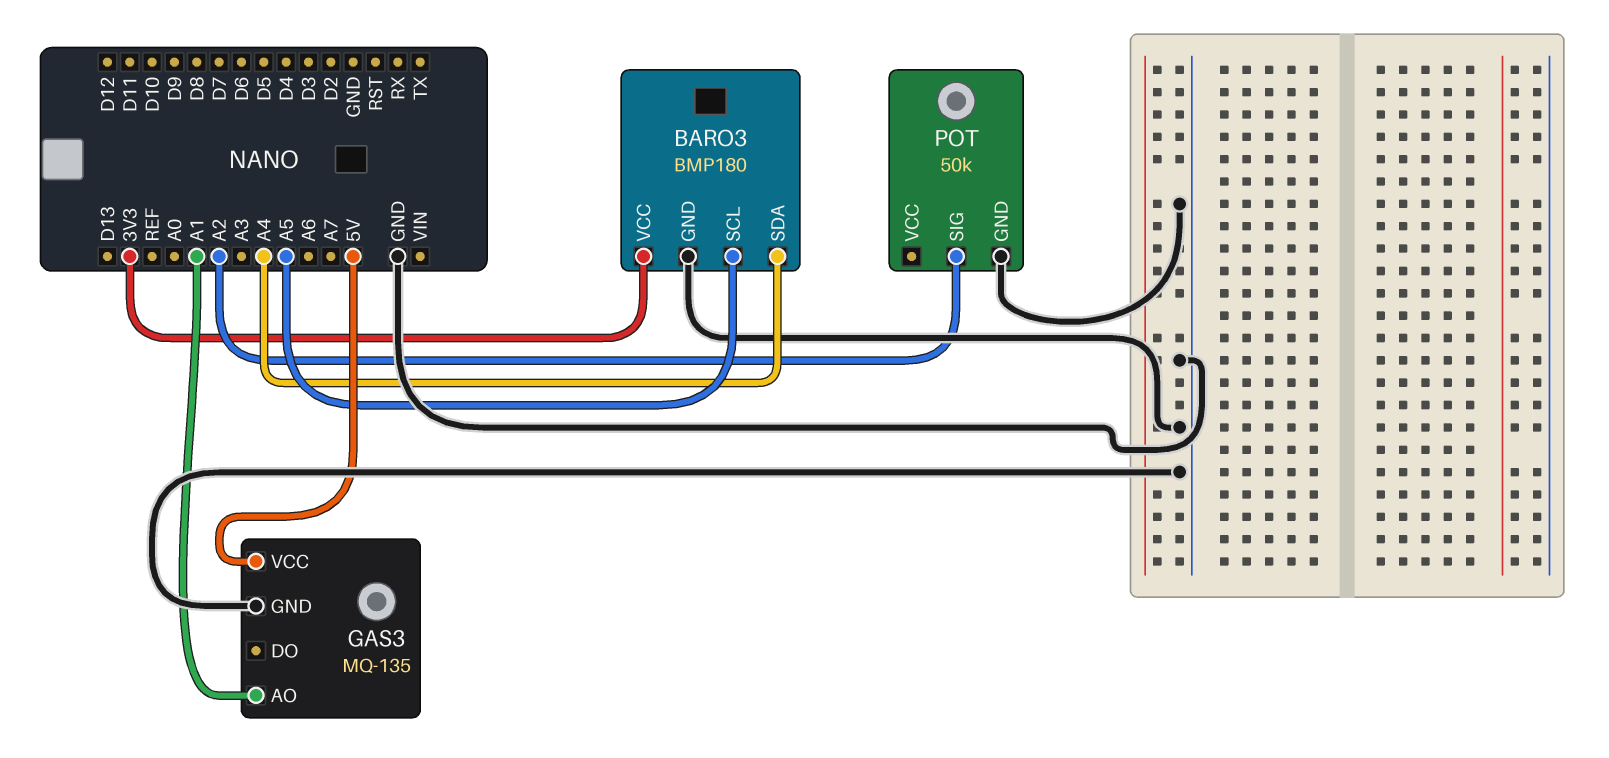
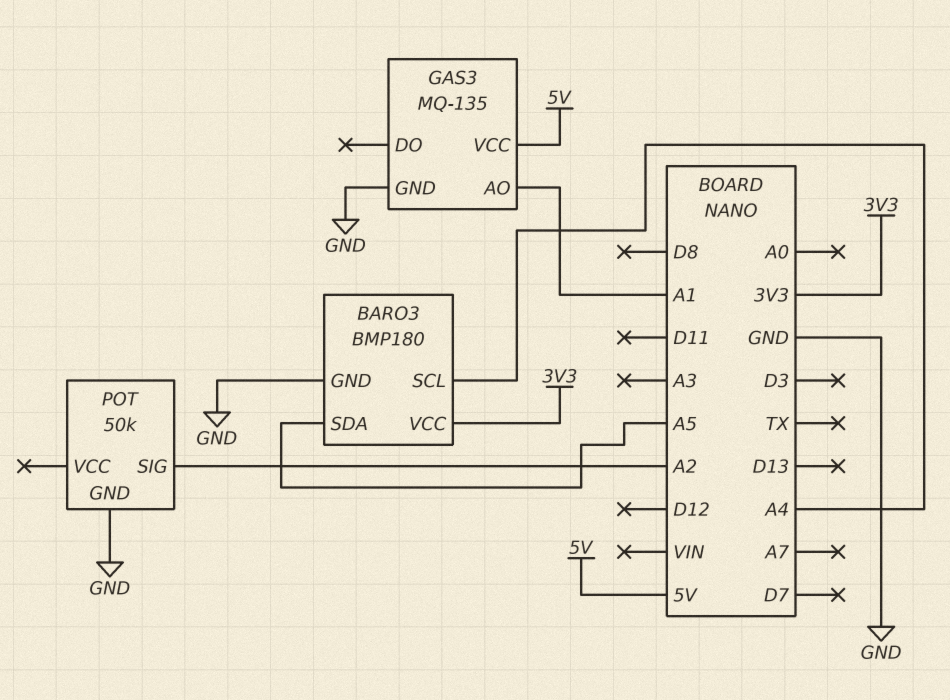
BARO3 pin SCL: A5 -> A4
BARO3 pin SDA: A4 -> A5

